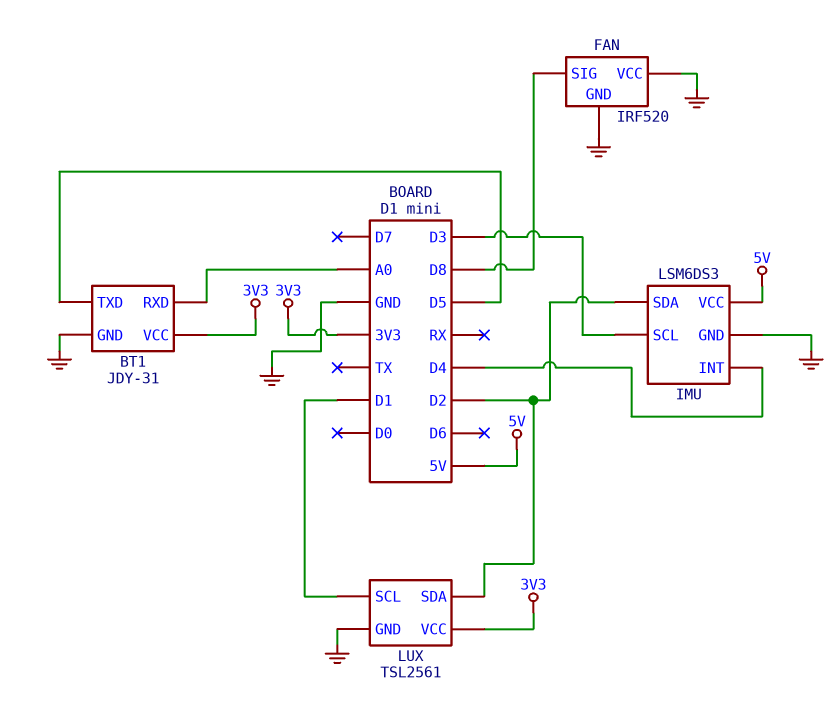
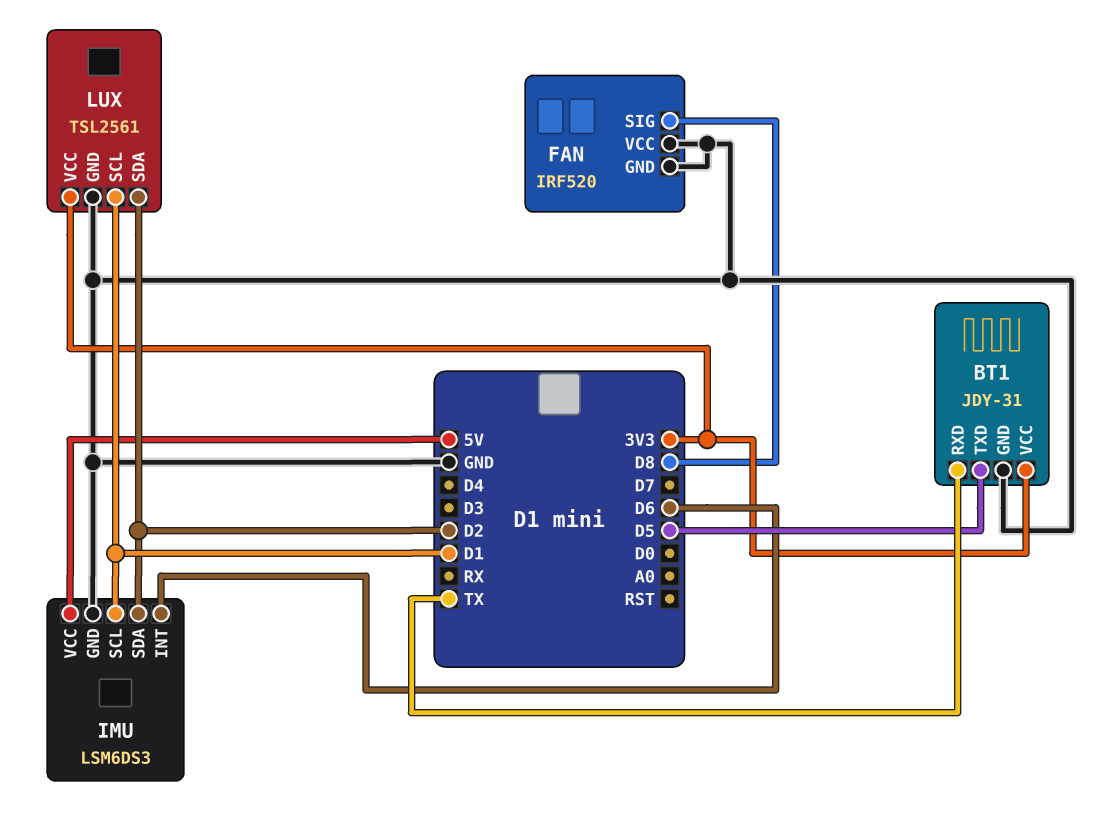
BT1 pin RXD: A0 -> TX
IMU pin INT: D4 -> D6
IMU pin SCL: D3 -> D1

